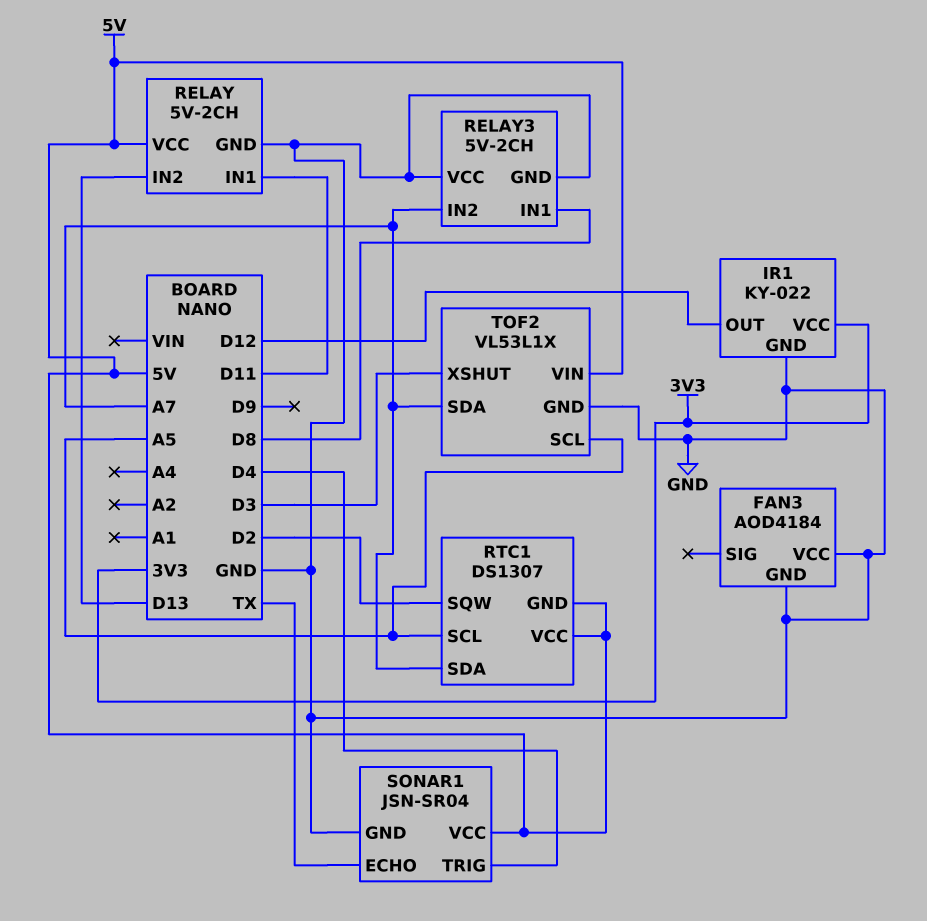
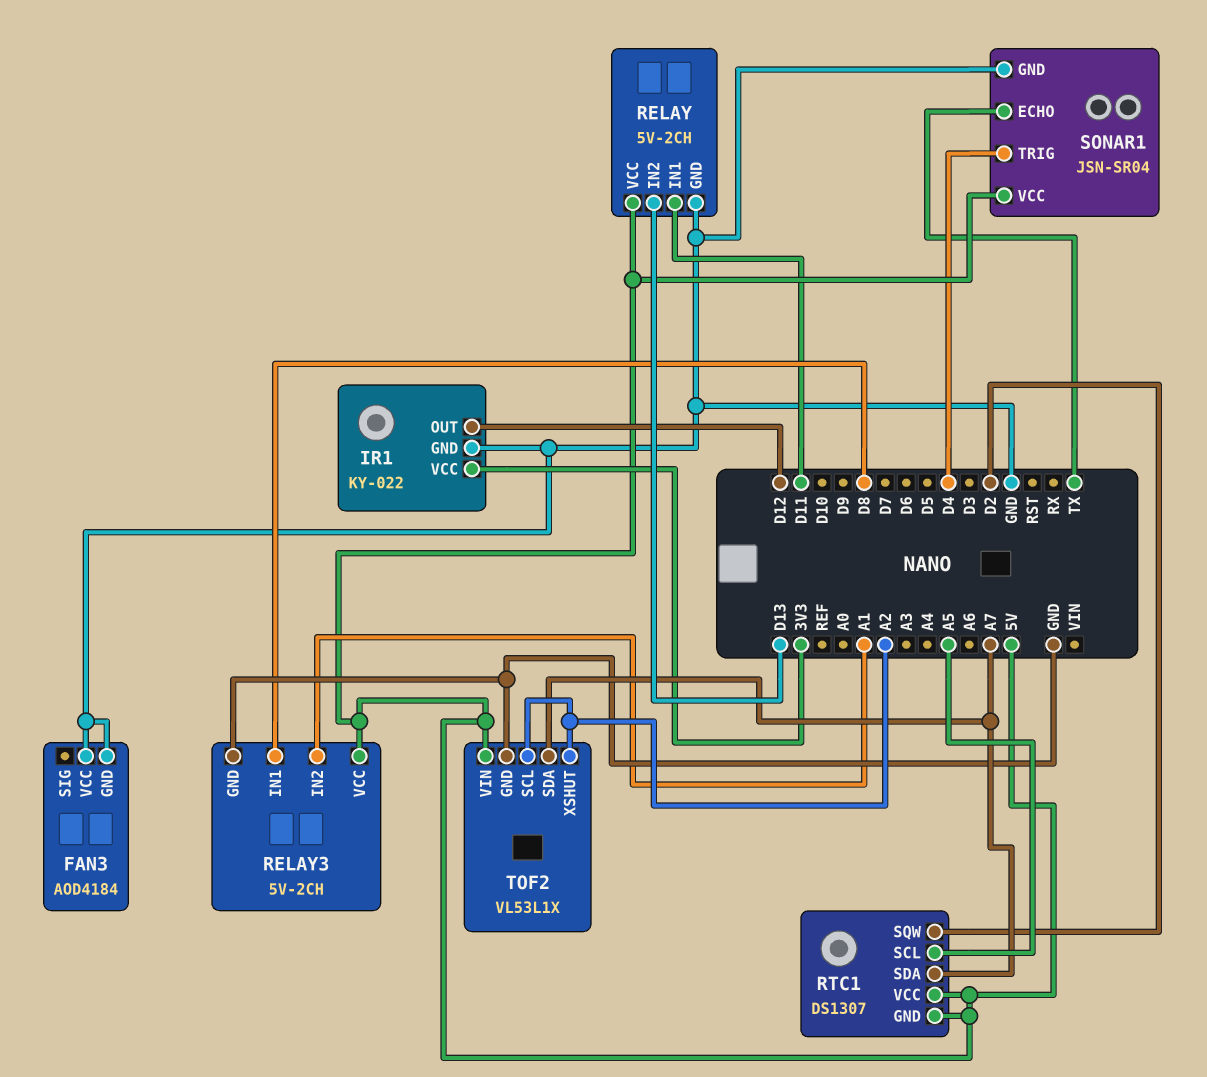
RELAY3 pin IN2: A7 -> A1
RELAY3 pin VCC: GND -> 5V
TOF2 pin SCL: A5 -> A2
TOF2 pin XSHUT: D3 -> A2

